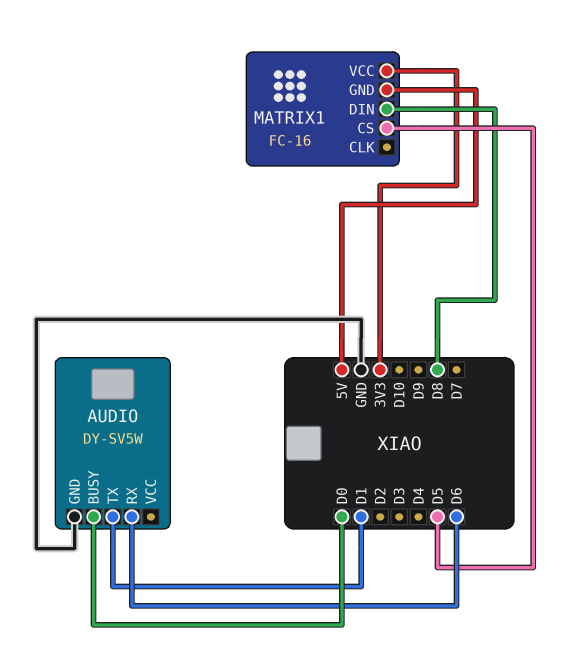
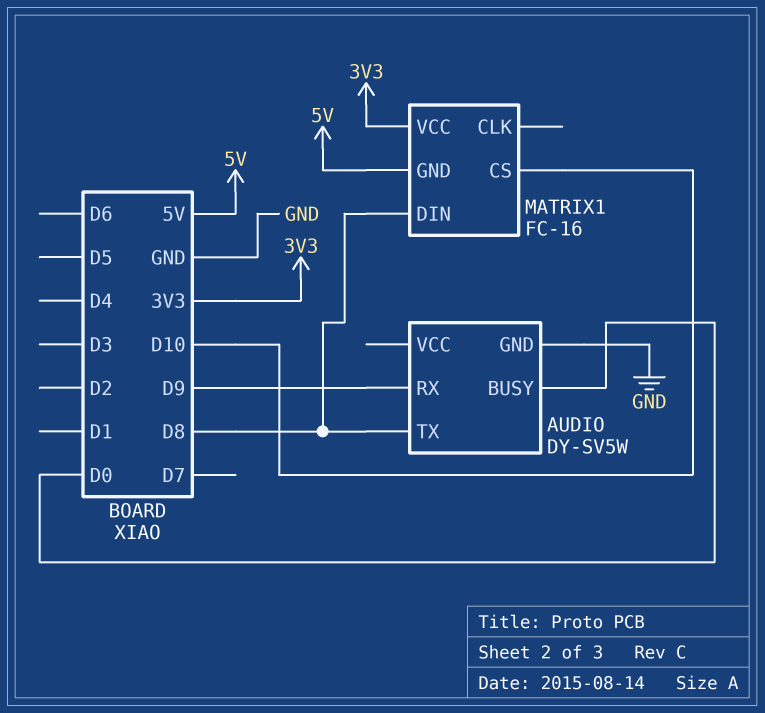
AUDIO pin RX: D6 -> D9
AUDIO pin TX: D1 -> D8
MATRIX1 pin CS: D5 -> D10

